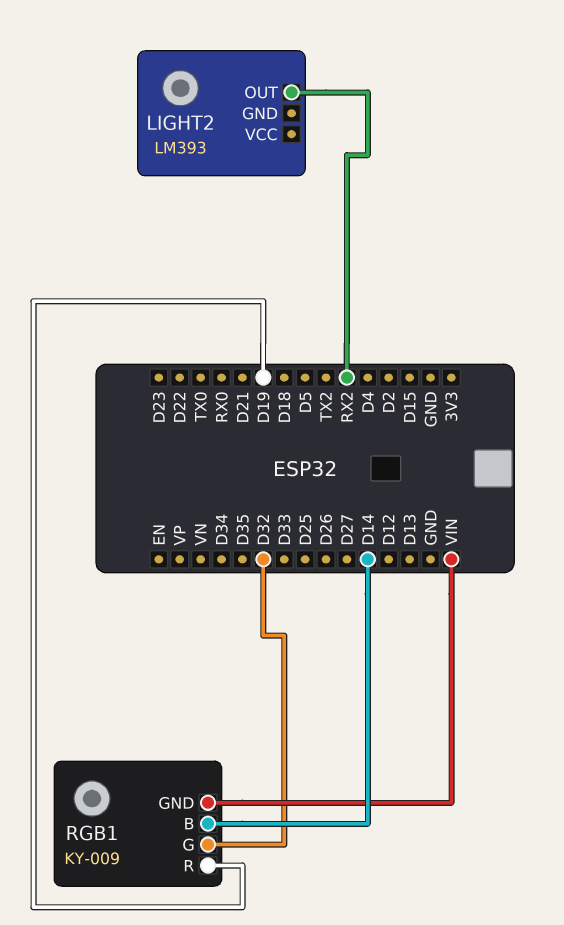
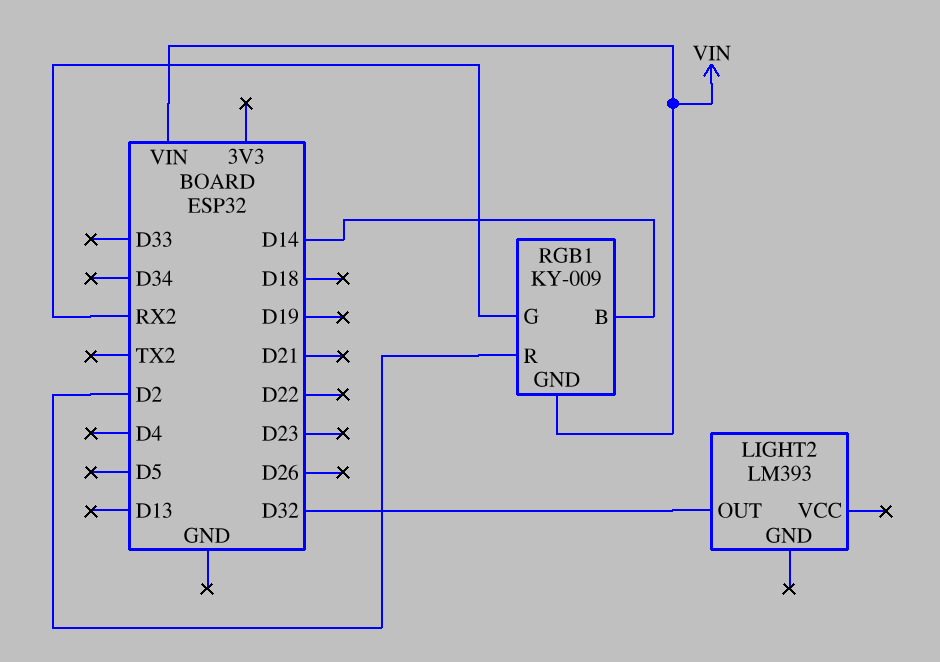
LIGHT2 pin OUT: RX2 -> D32
RGB1 pin G: D32 -> RX2
RGB1 pin R: D19 -> D2

